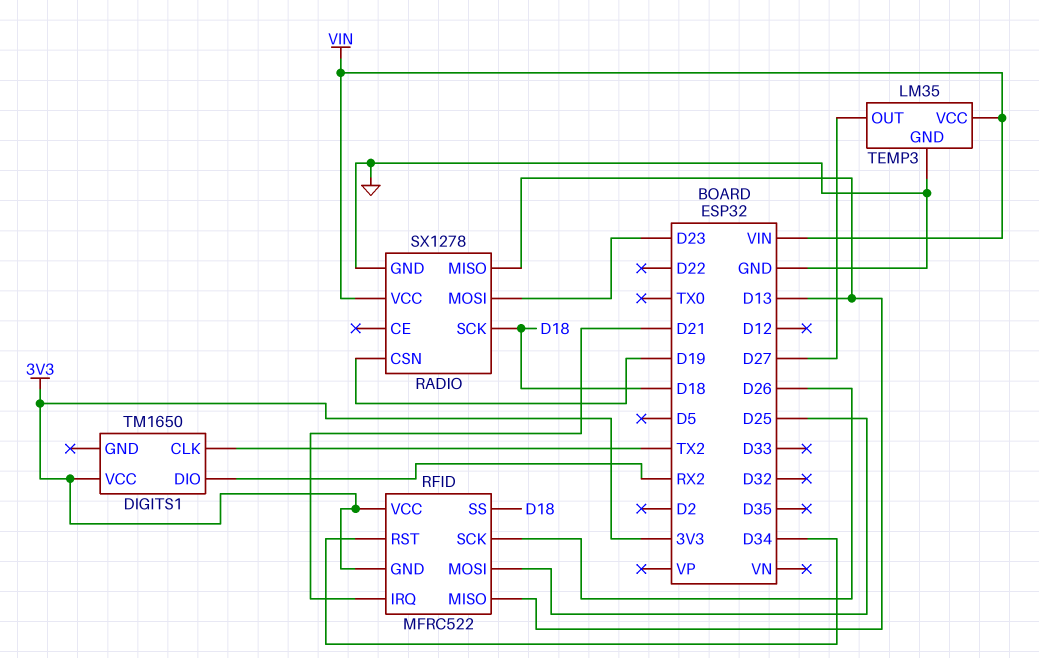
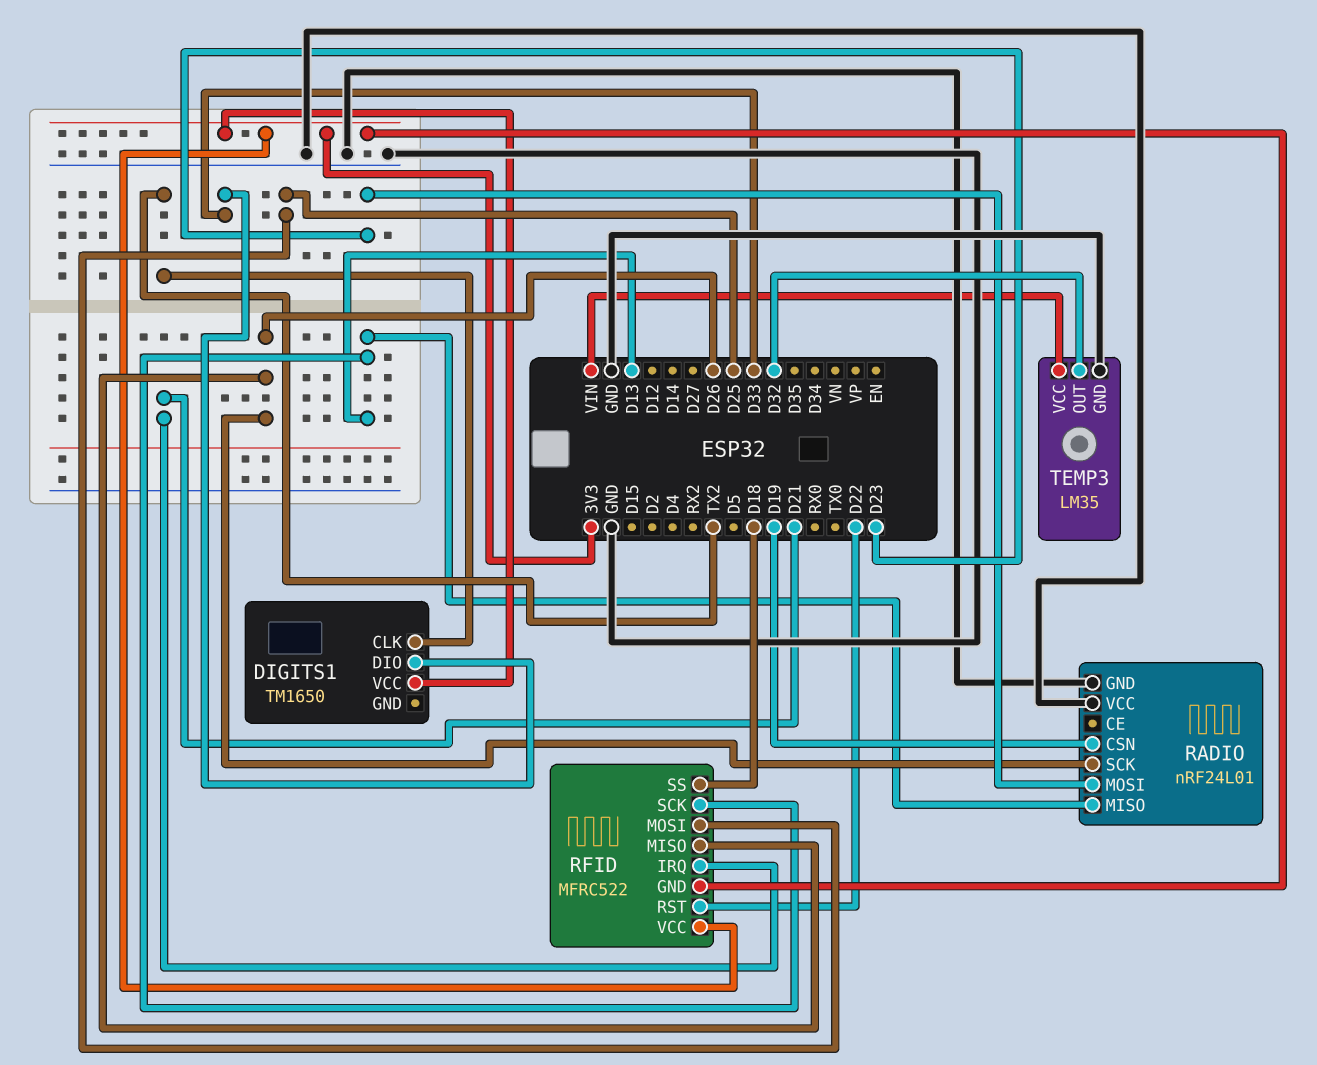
DIGITS1 pin DIO: RX2 -> D33
RADIO: SX1278 -> nRF24L01
RADIO pin SCK: D18 -> D26
RADIO pin VCC: VIN -> GND
RFID pin MISO: D13 -> D26
RFID pin RST: D34 -> D22
RFID pin SCK: D26 -> D13
TEMP3 pin OUT: D27 -> D32

